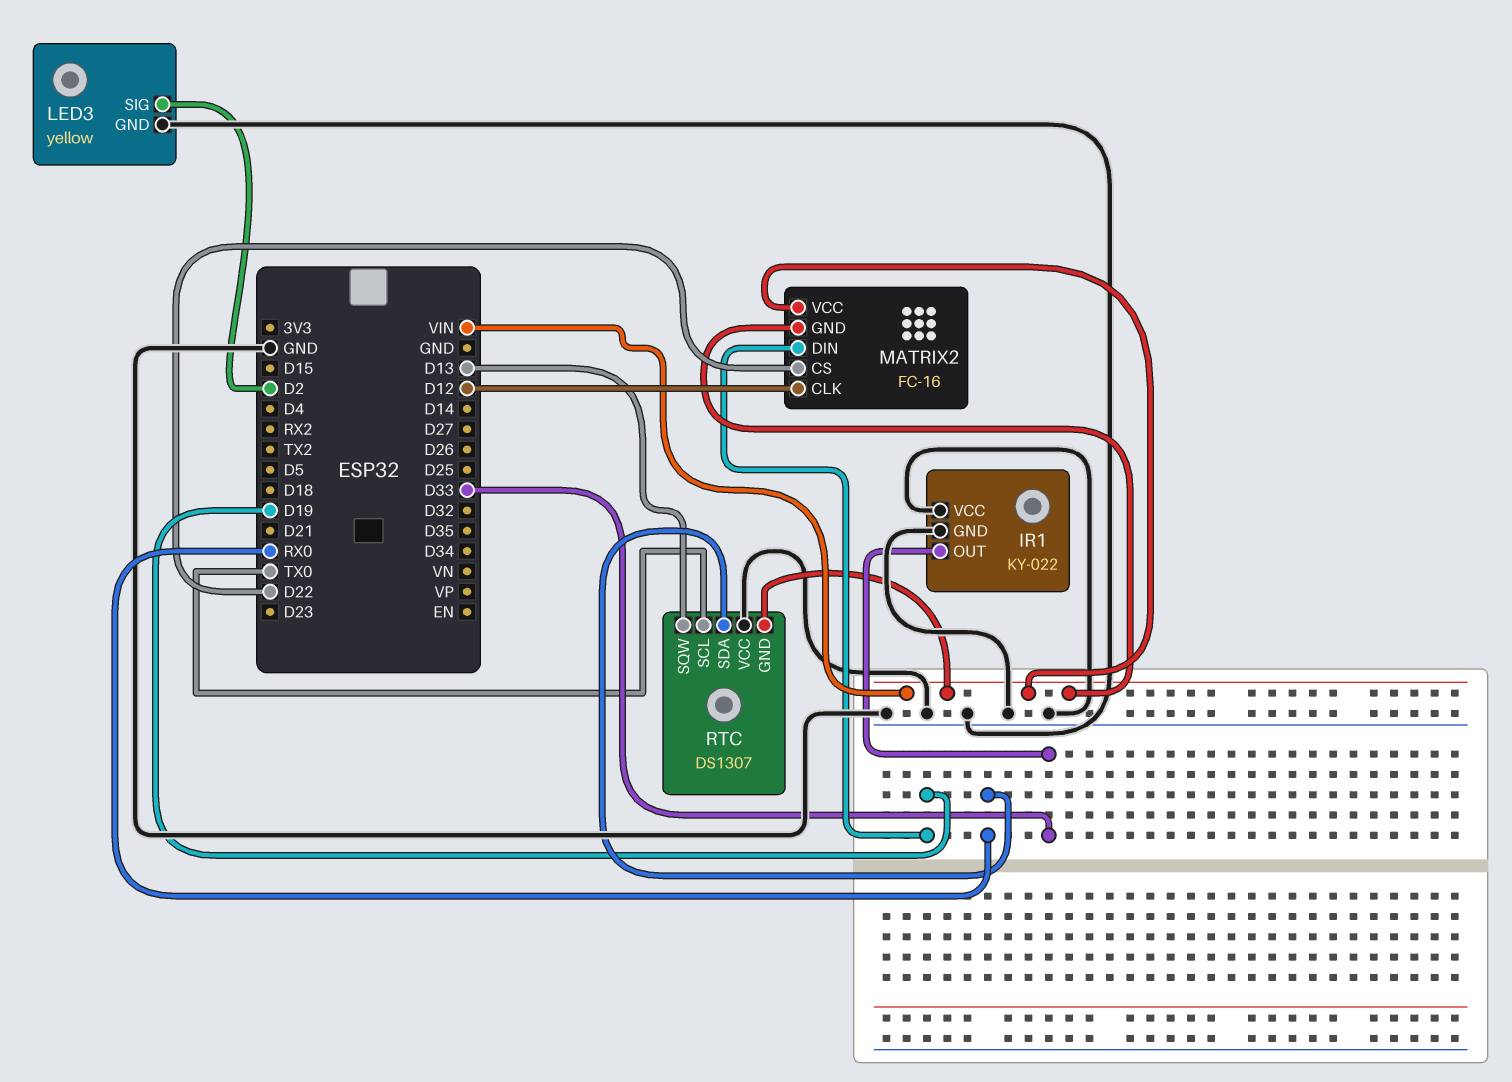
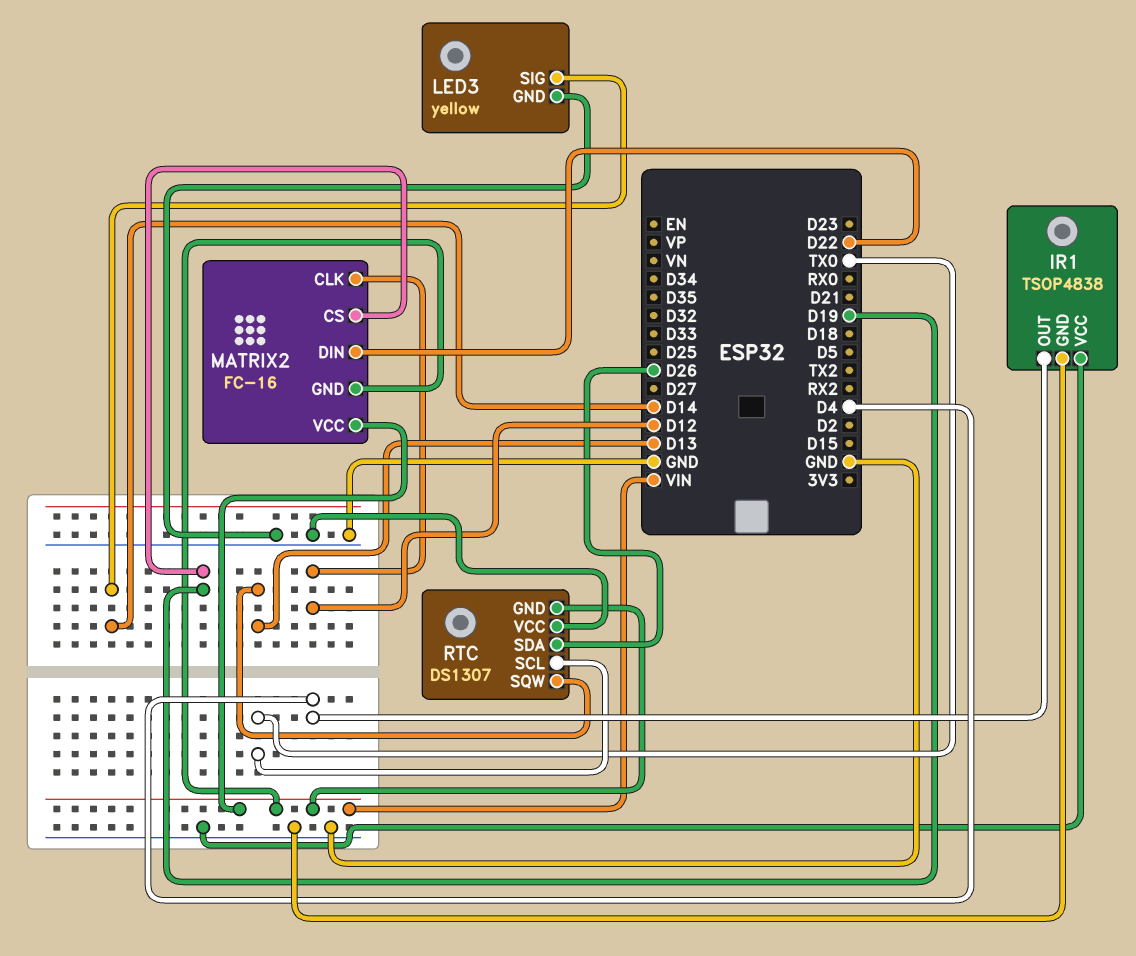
IR1: KY-022 -> TSOP4838
IR1 pin OUT: D33 -> D4
LED3 pin SIG: D2 -> D14
MATRIX2 pin CS: D22 -> D19
MATRIX2 pin DIN: D19 -> D22
RTC pin SDA: RX0 -> D26

